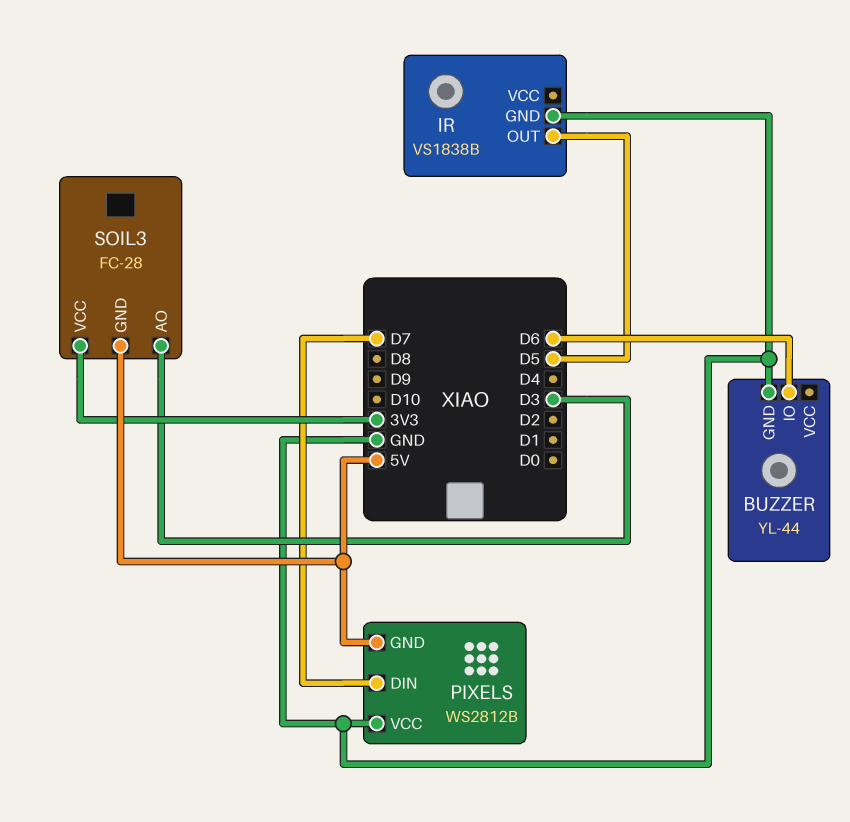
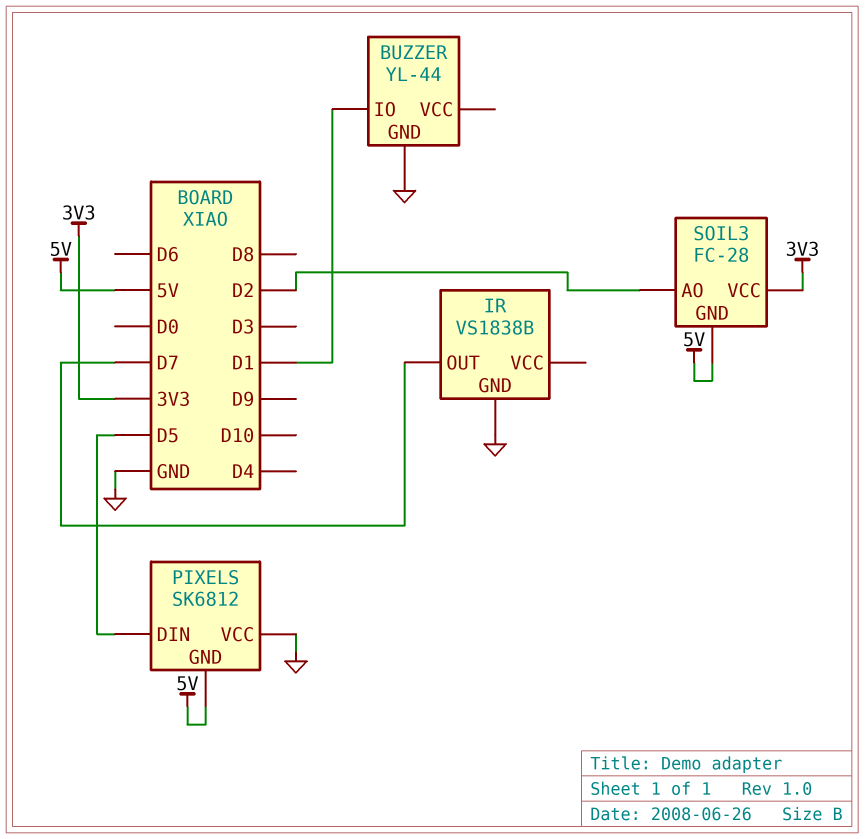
BUZZER pin IO: D6 -> D1
IR pin OUT: D5 -> D7
PIXELS: WS2812B -> SK6812
PIXELS pin DIN: D7 -> D5
SOIL3 pin AO: D3 -> D2

